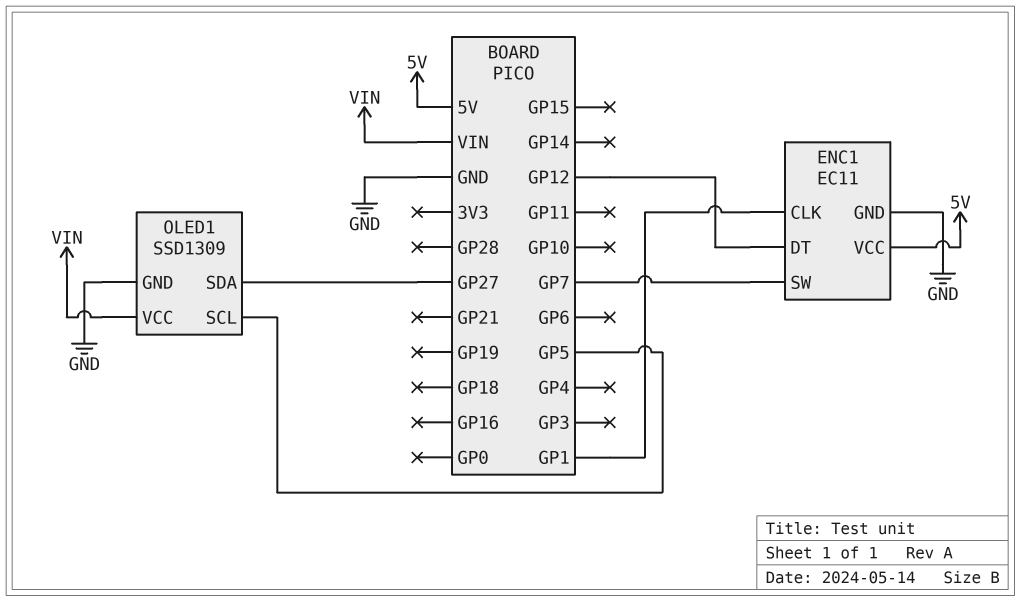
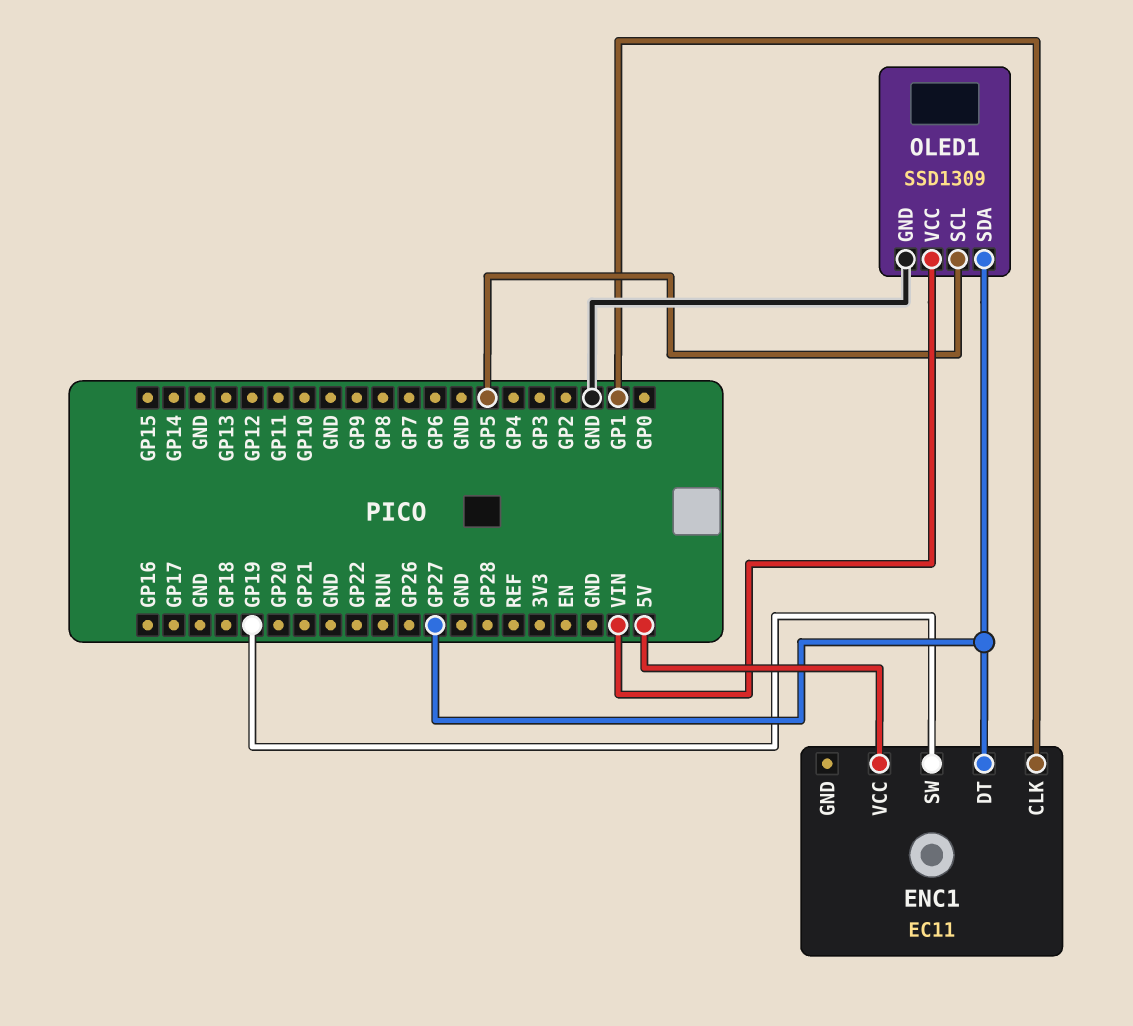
ENC1 pin DT: GP12 -> GP27
ENC1 pin GND: GND -> none
ENC1 pin SW: GP7 -> GP19

